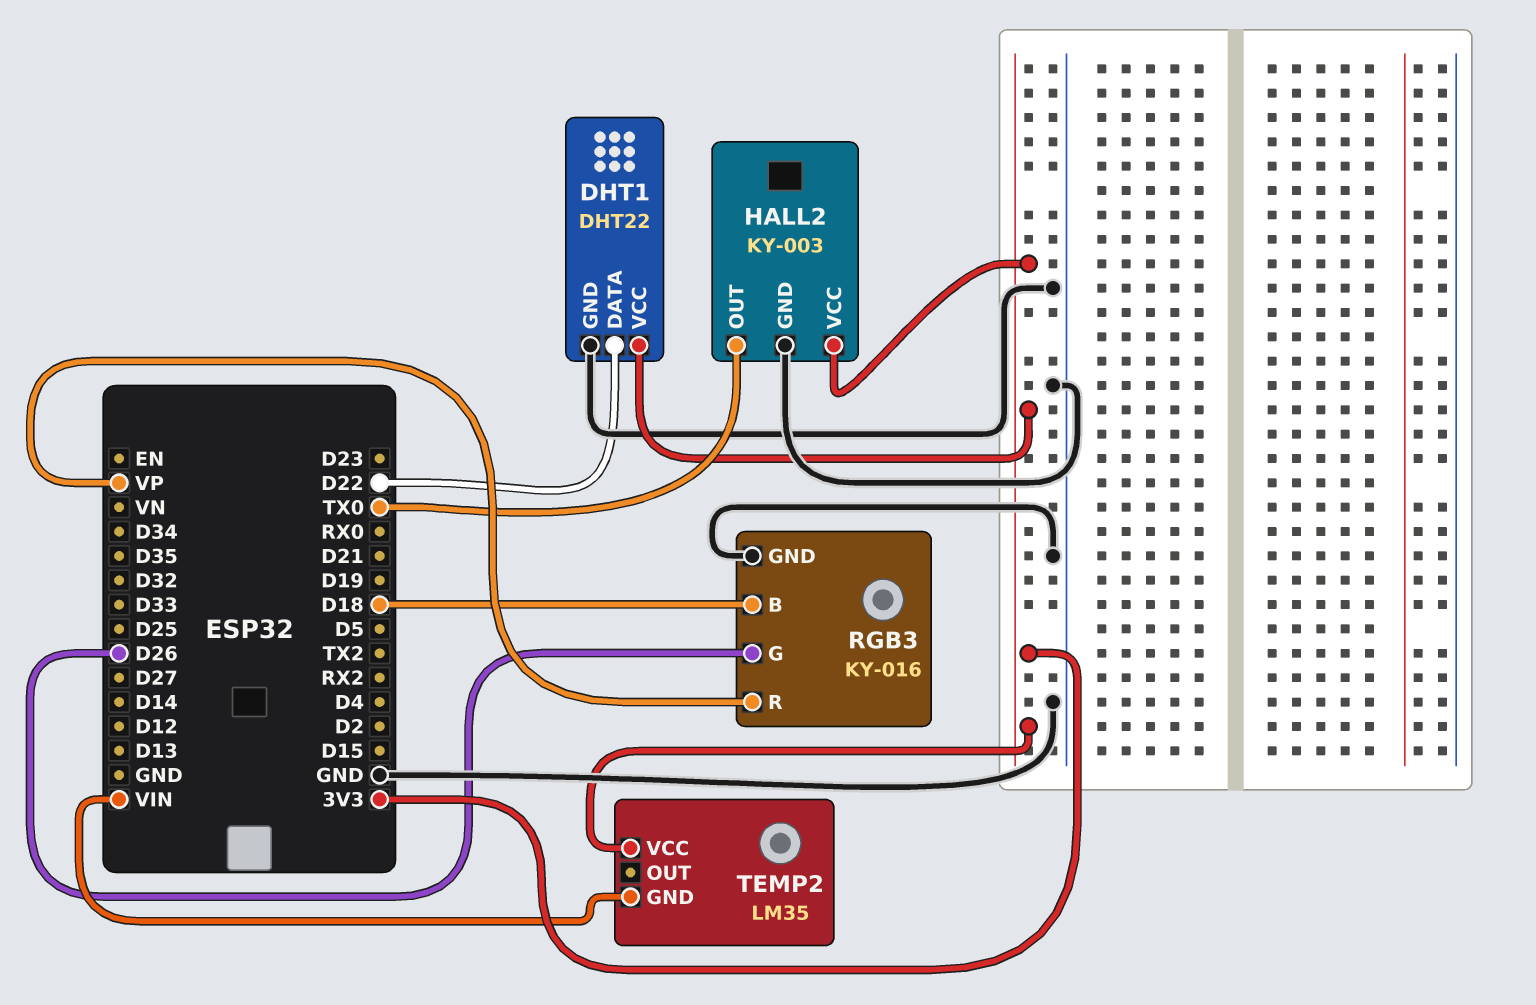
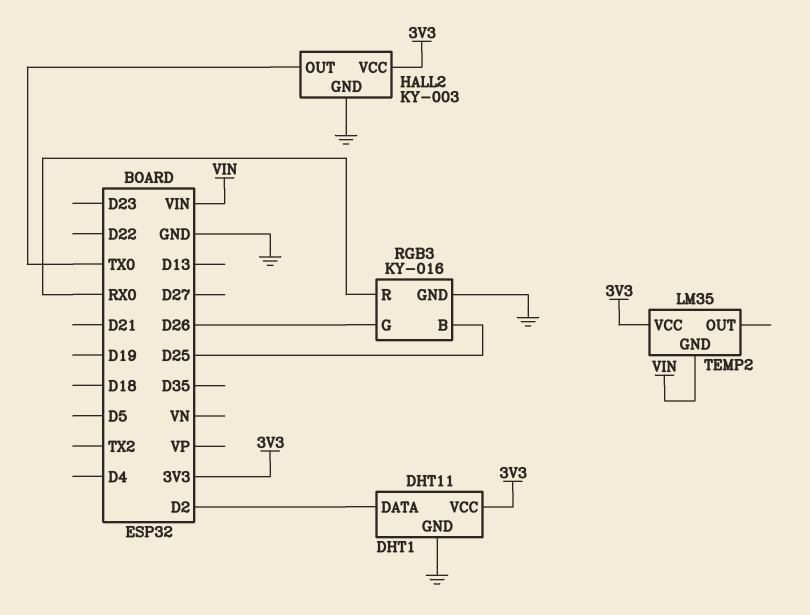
DHT1: DHT22 -> DHT11
DHT1 pin DATA: D22 -> D2
RGB3 pin B: D18 -> D25
RGB3 pin R: VP -> RX0

